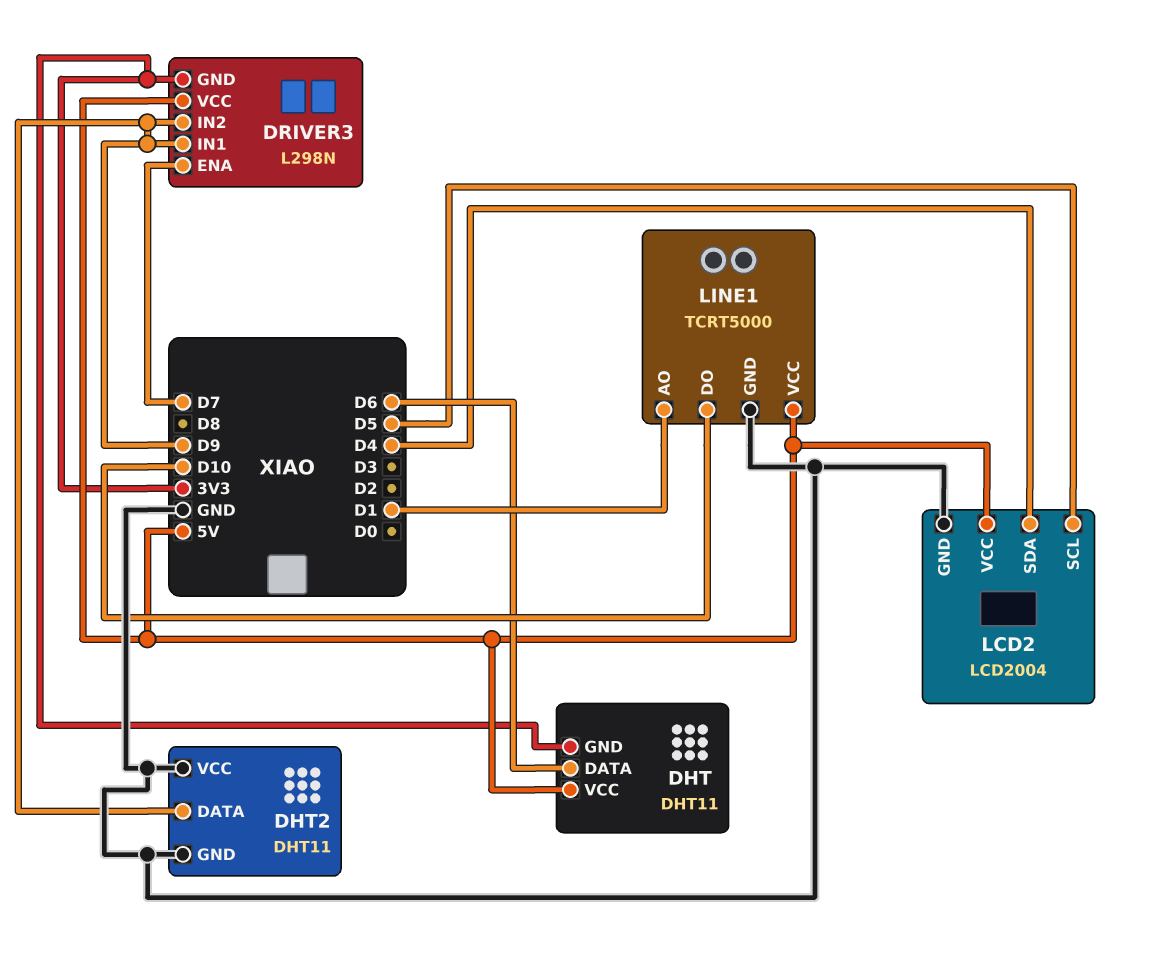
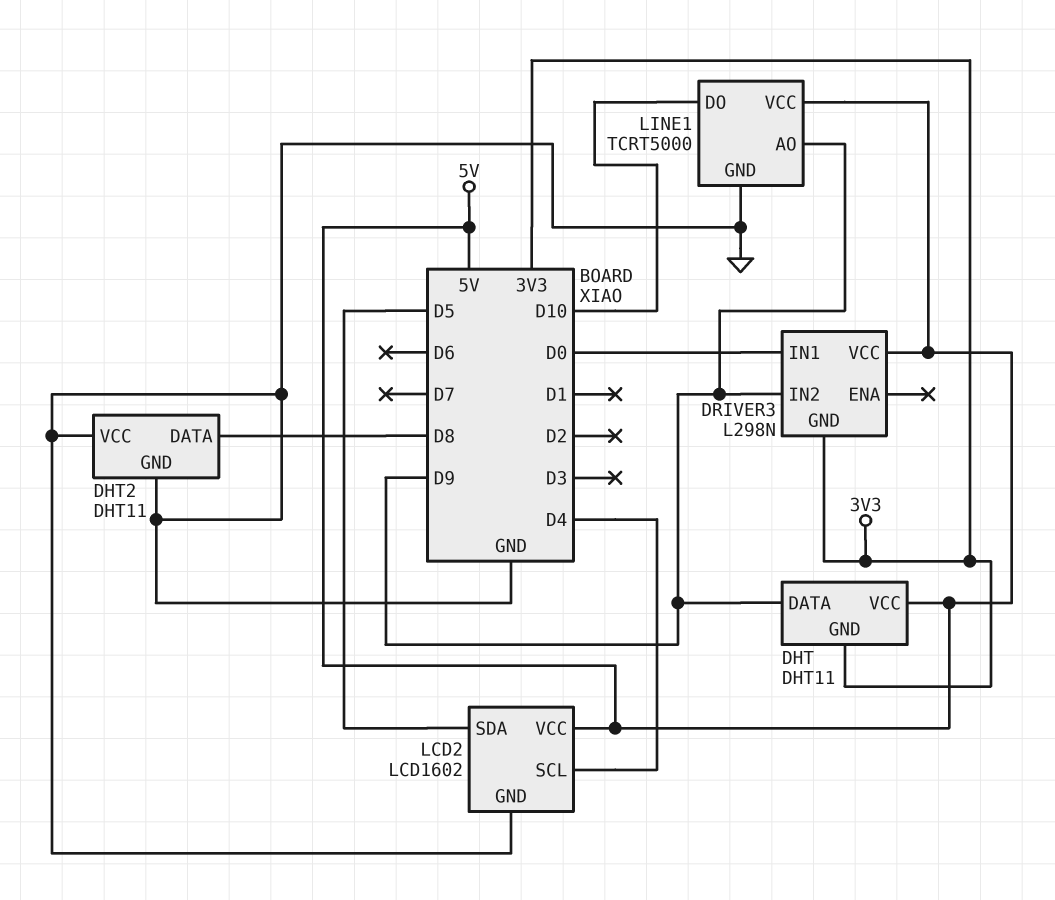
DHT pin DATA: D6 -> D9
DHT2 pin DATA: D9 -> D8
DRIVER3 pin ENA: D7 -> none
DRIVER3 pin IN1: D9 -> D0
LCD2: LCD2004 -> LCD1602
LCD2 pin SCL: D5 -> D4
LCD2 pin SDA: D4 -> D5
LINE1 pin AO: D1 -> D9

